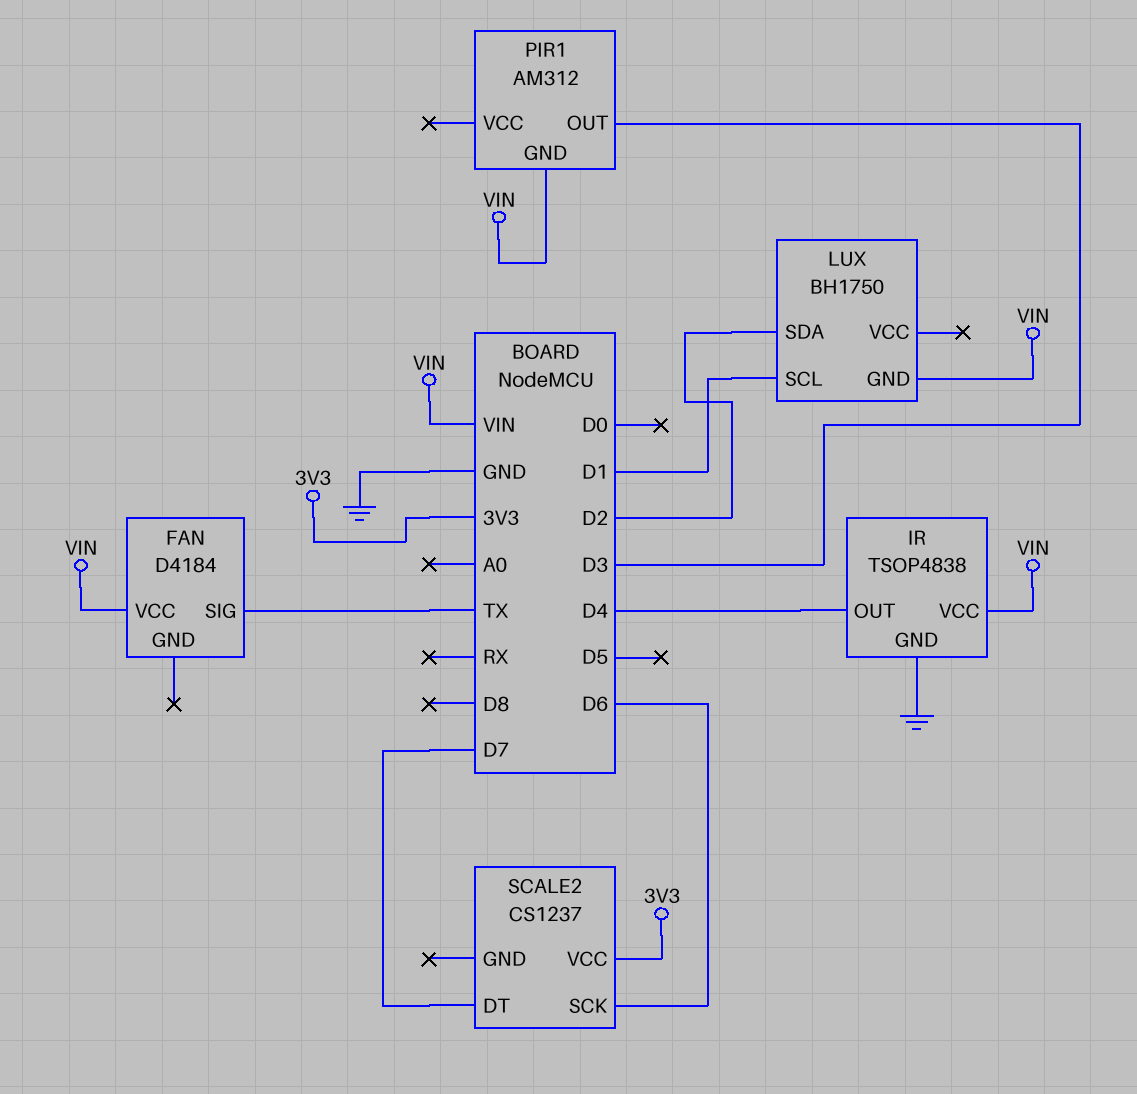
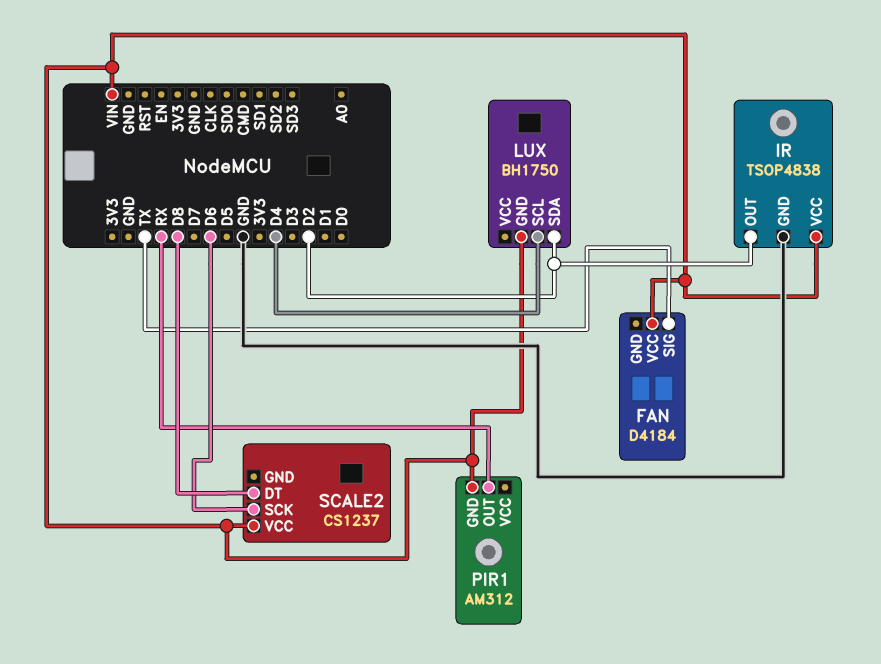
IR pin OUT: D4 -> D2
LUX pin SCL: D1 -> D4
PIR1 pin OUT: D3 -> RX
SCALE2 pin DT: D7 -> D8
SCALE2 pin VCC: 3V3 -> VIN

